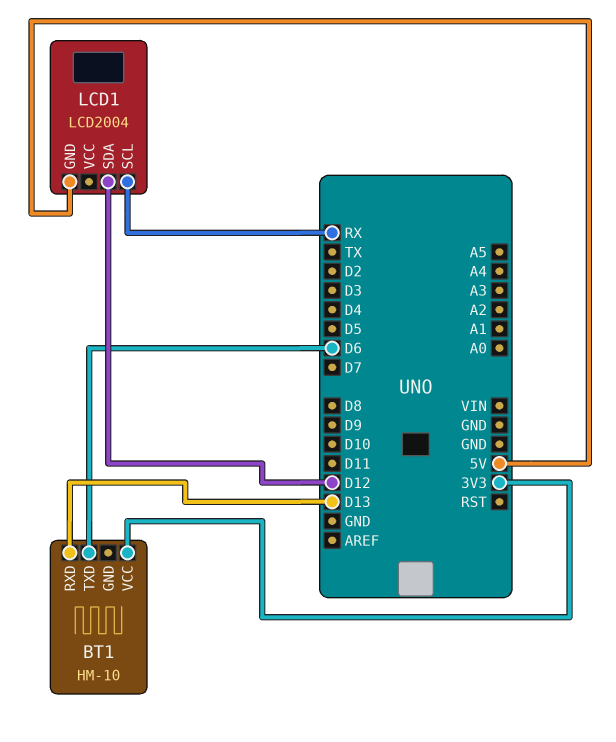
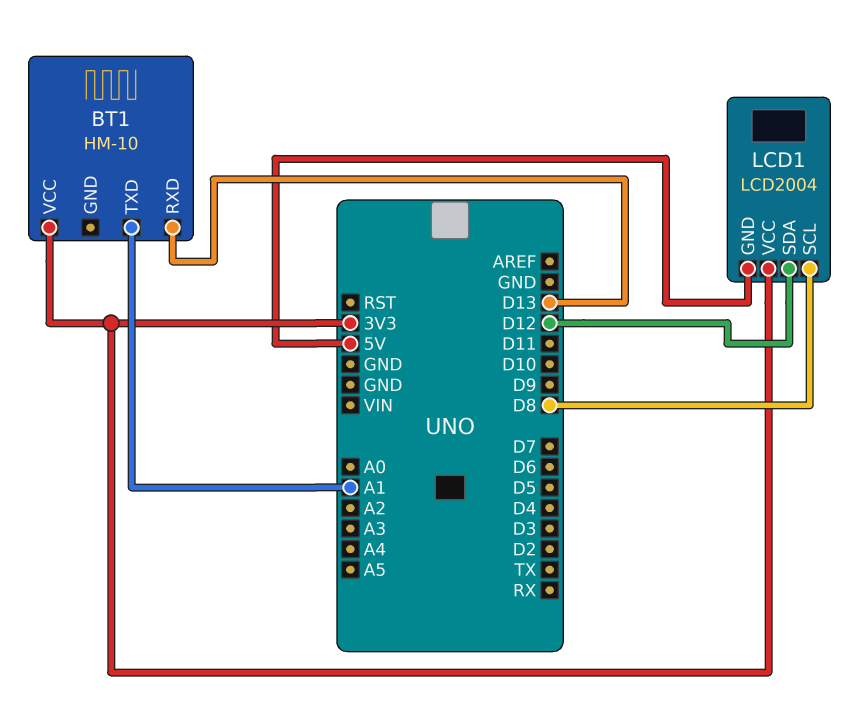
BT1 pin TXD: D6 -> A1
LCD1 pin SCL: RX -> D8
LCD1 pin VCC: none -> 3V3

